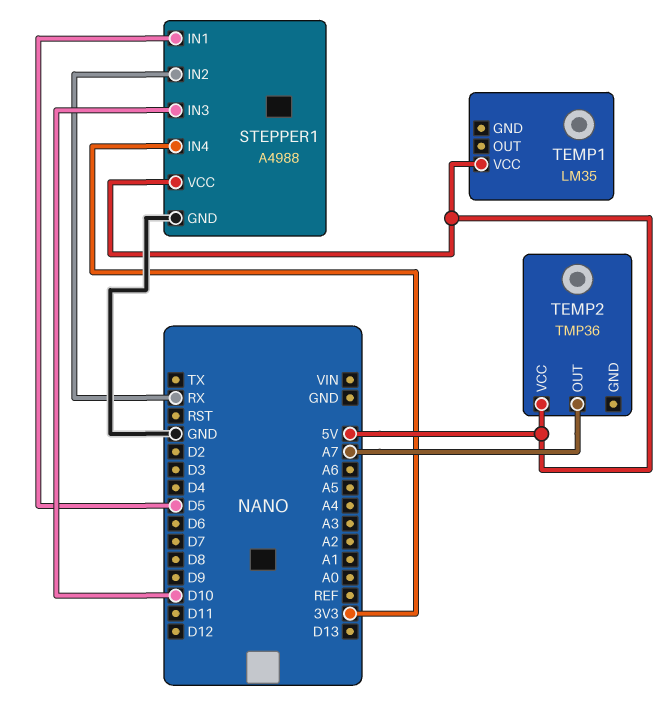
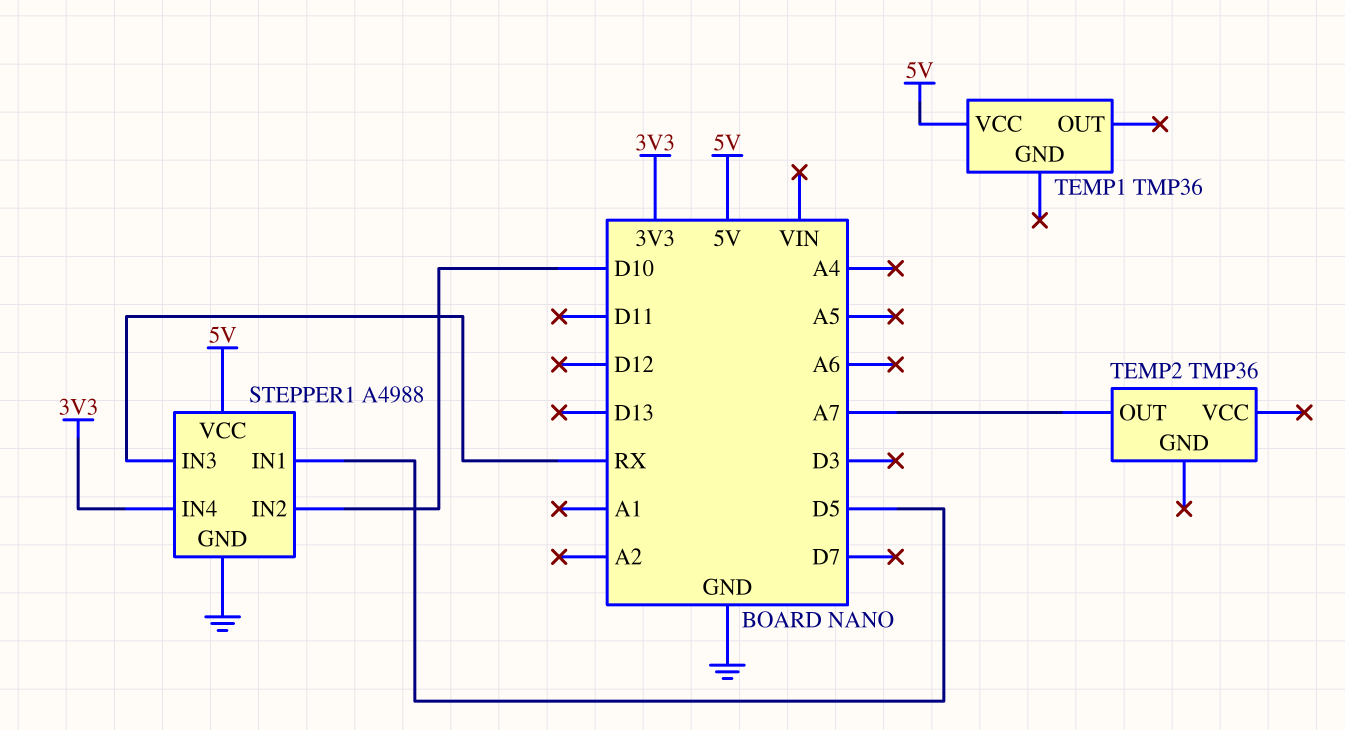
STEPPER1 pin IN2: RX -> D10
STEPPER1 pin IN3: D10 -> RX
TEMP1: LM35 -> TMP36
TEMP2 pin VCC: 5V -> none

